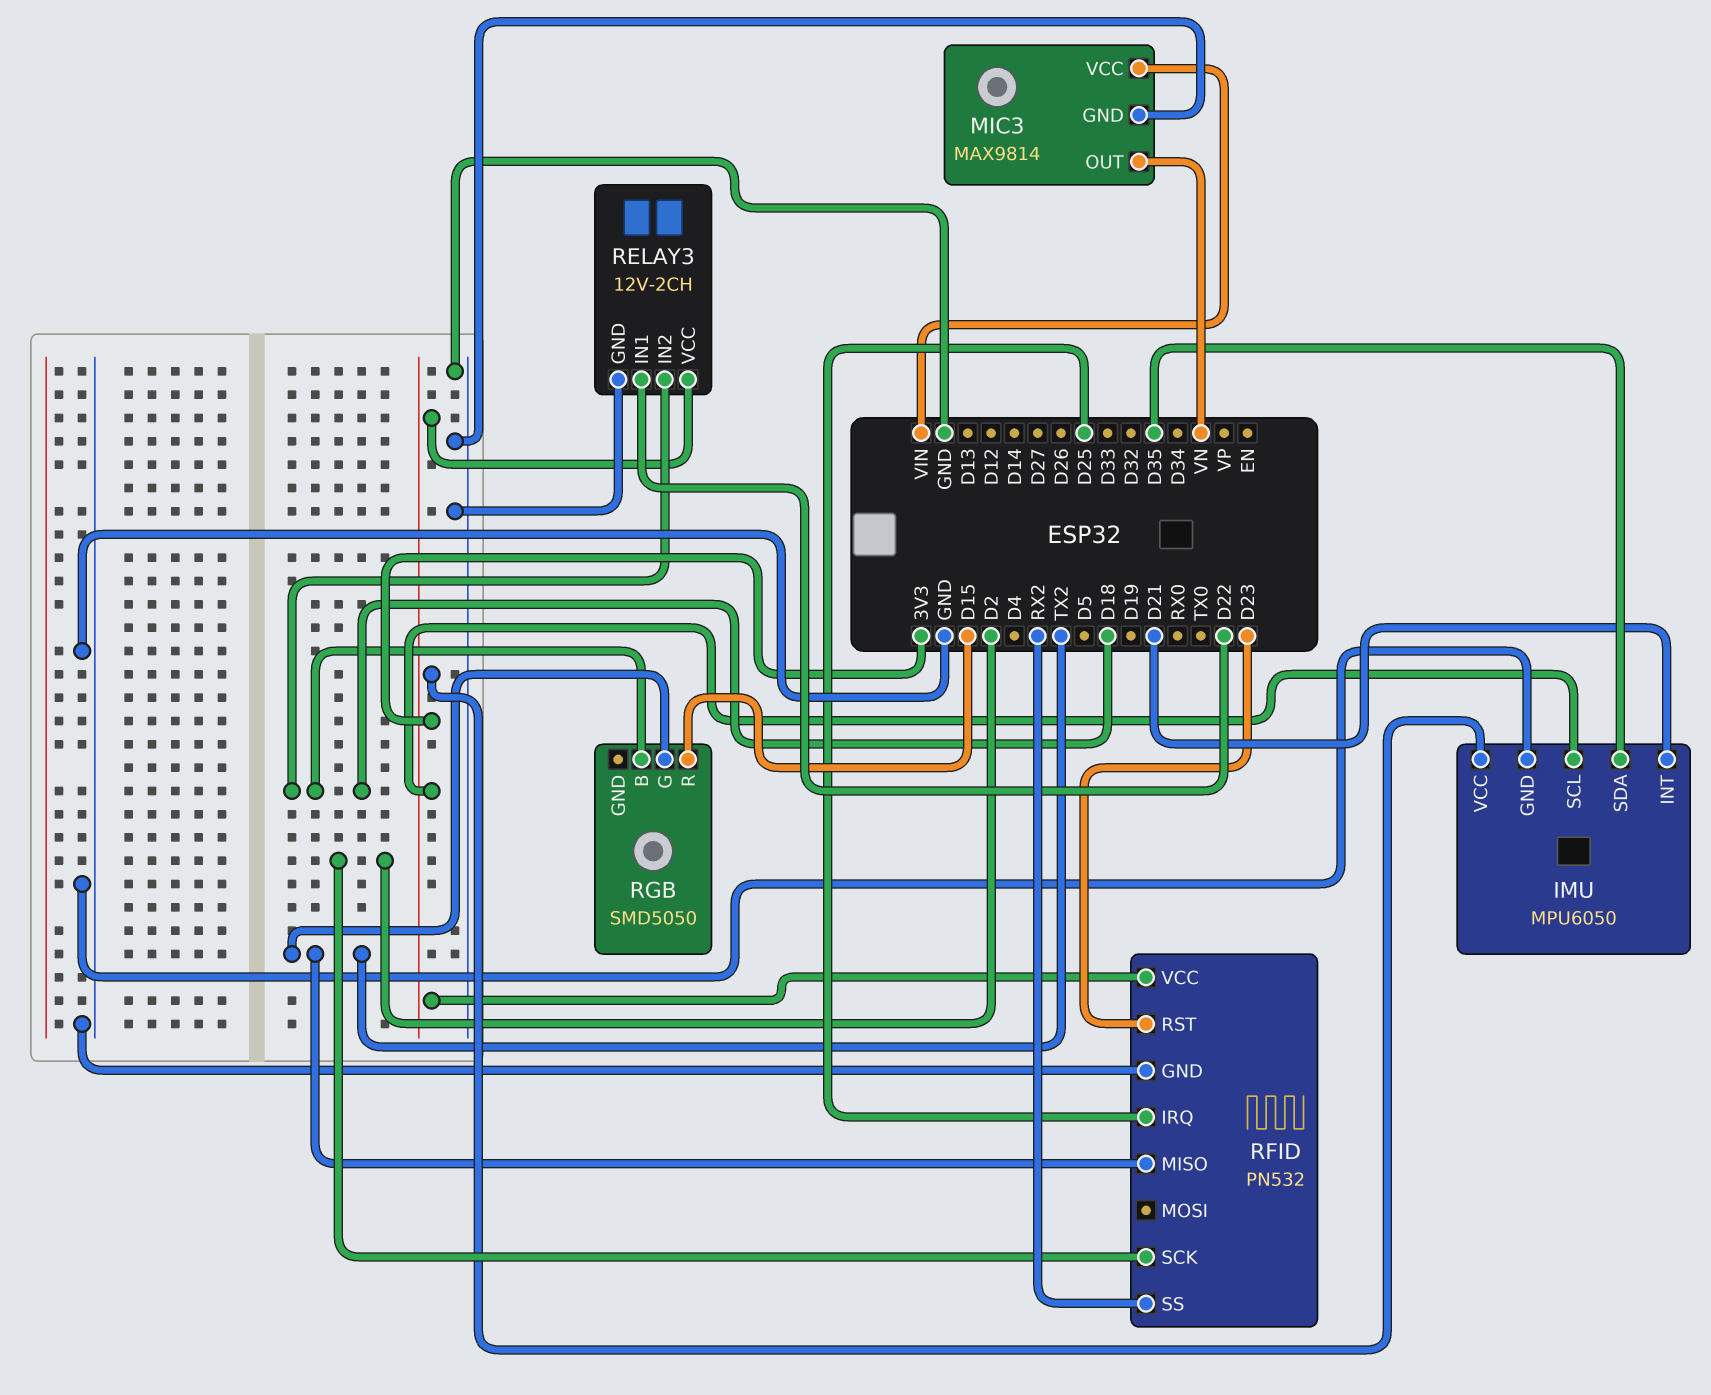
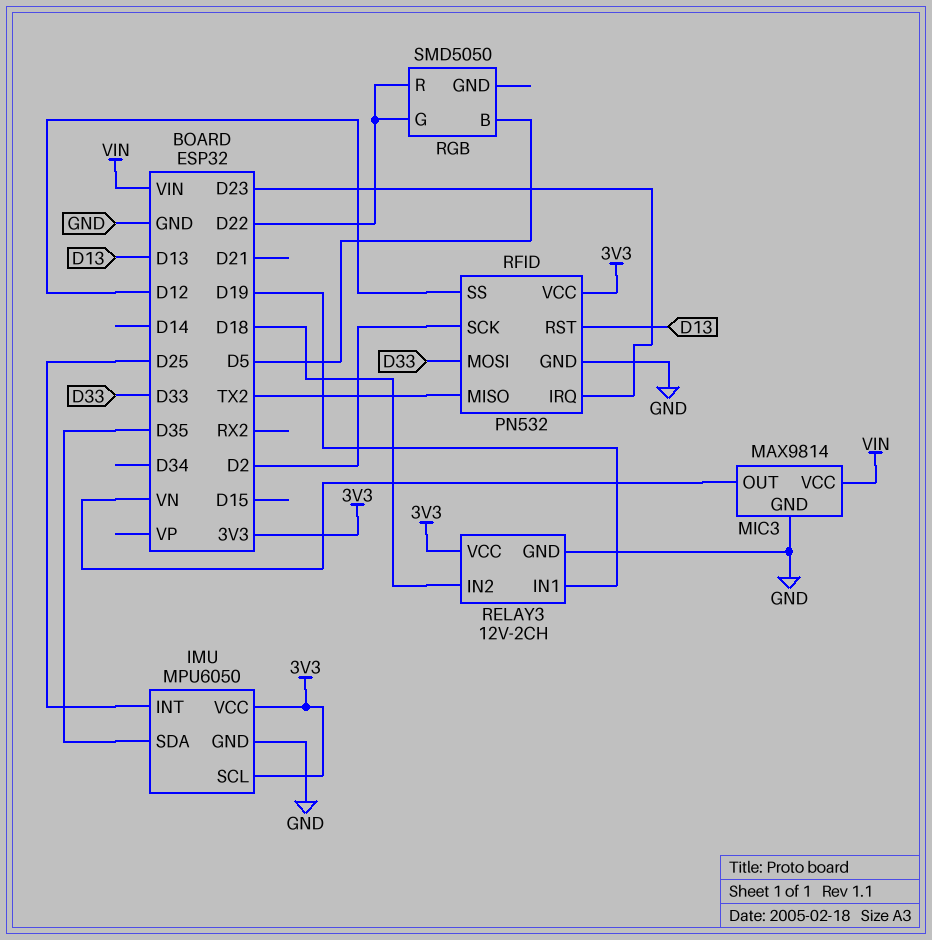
IMU pin INT: D21 -> D25
RELAY3 pin IN1: D22 -> D19
RFID pin IRQ: D25 -> D23
RFID pin MOSI: none -> D33
RFID pin RST: D23 -> D13
RFID pin SS: RX2 -> D12
RGB pin B: D18 -> D5
RGB pin G: TX2 -> D22
RGB pin R: D15 -> D22

